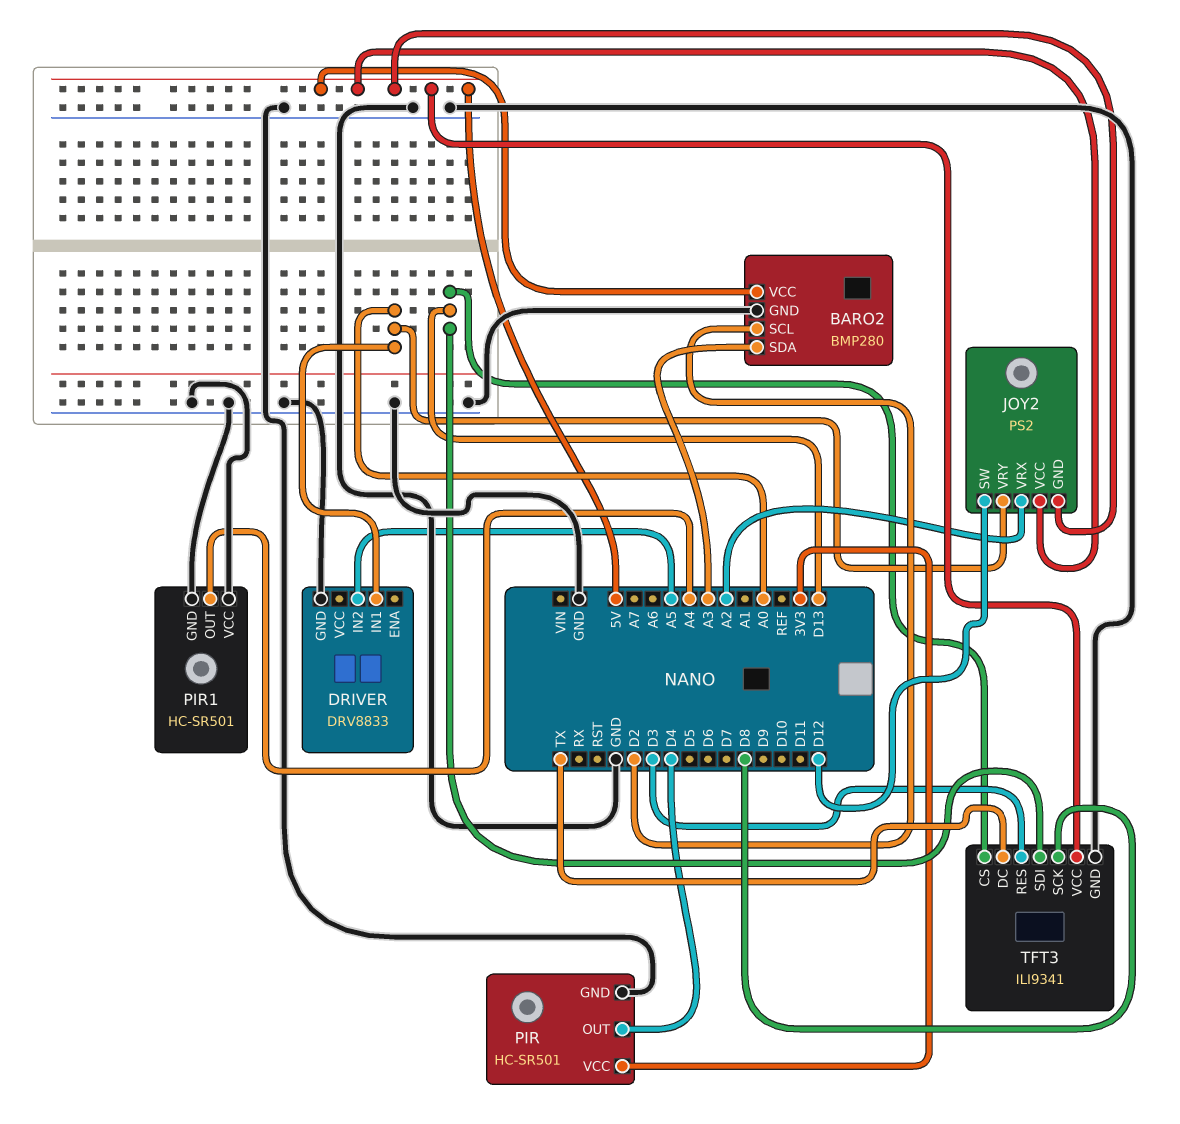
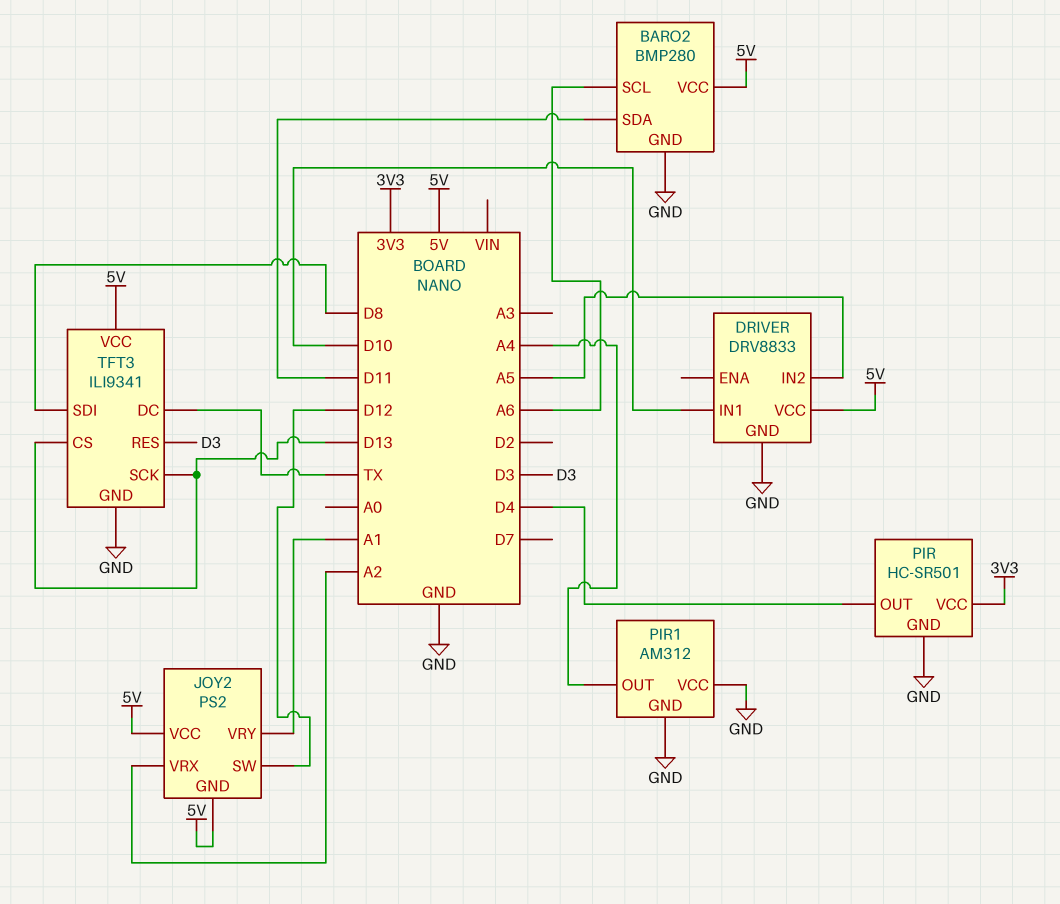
BARO2 pin SCL: D2 -> A6
BARO2 pin SDA: A3 -> D11
DRIVER pin IN1: A0 -> D10
DRIVER pin VCC: none -> 5V
JOY2 pin VRY: A0 -> A1
PIR1: HC-SR501 -> AM312
TFT3 pin SCK: D8 -> D13
TFT3 pin SDI: D13 -> D8

